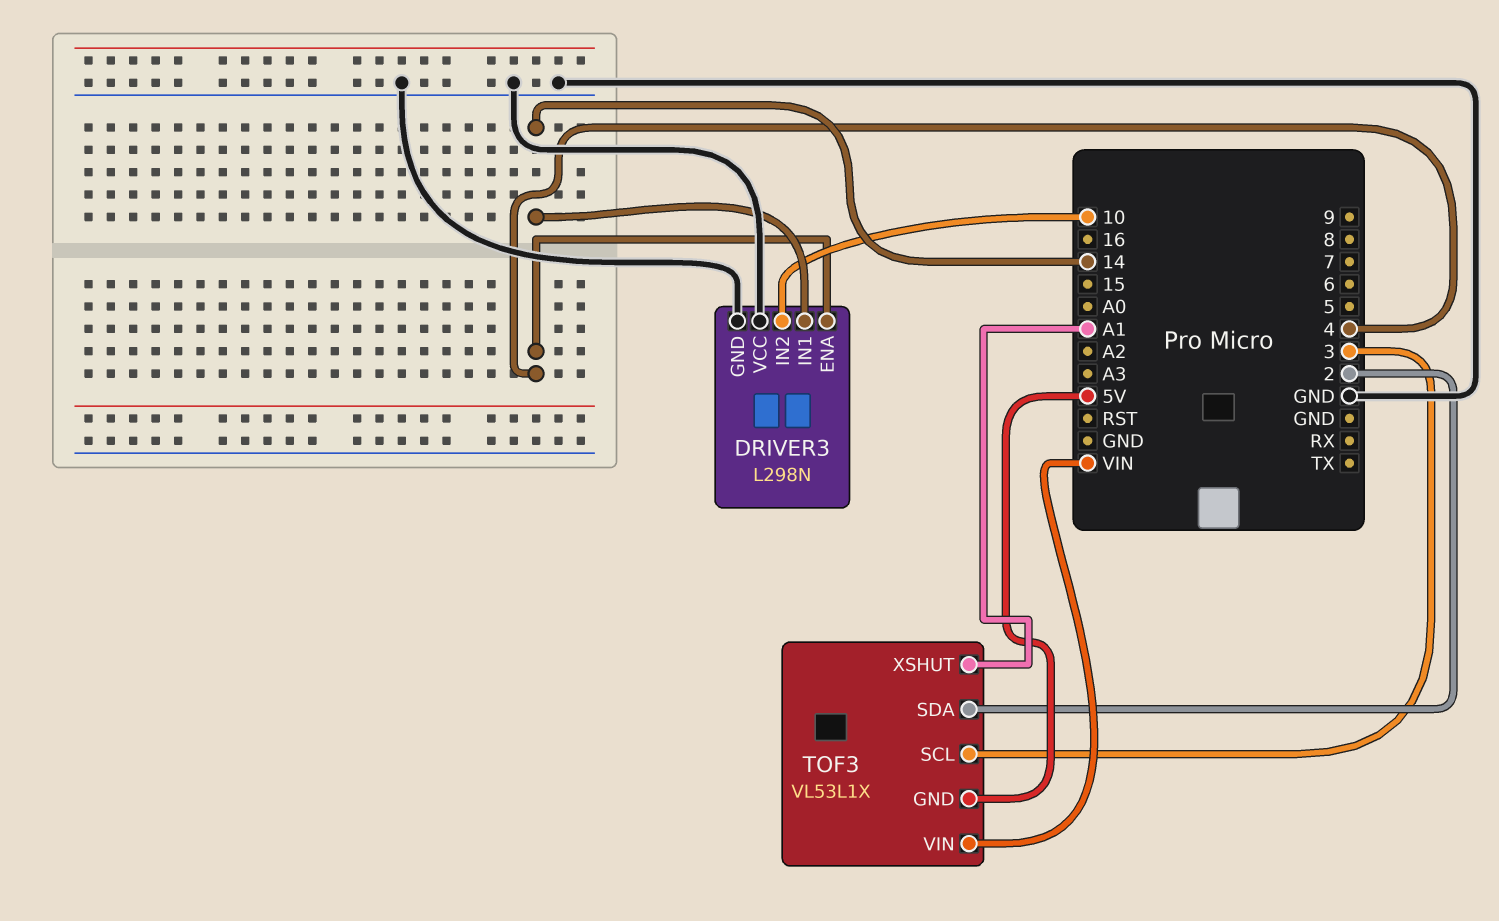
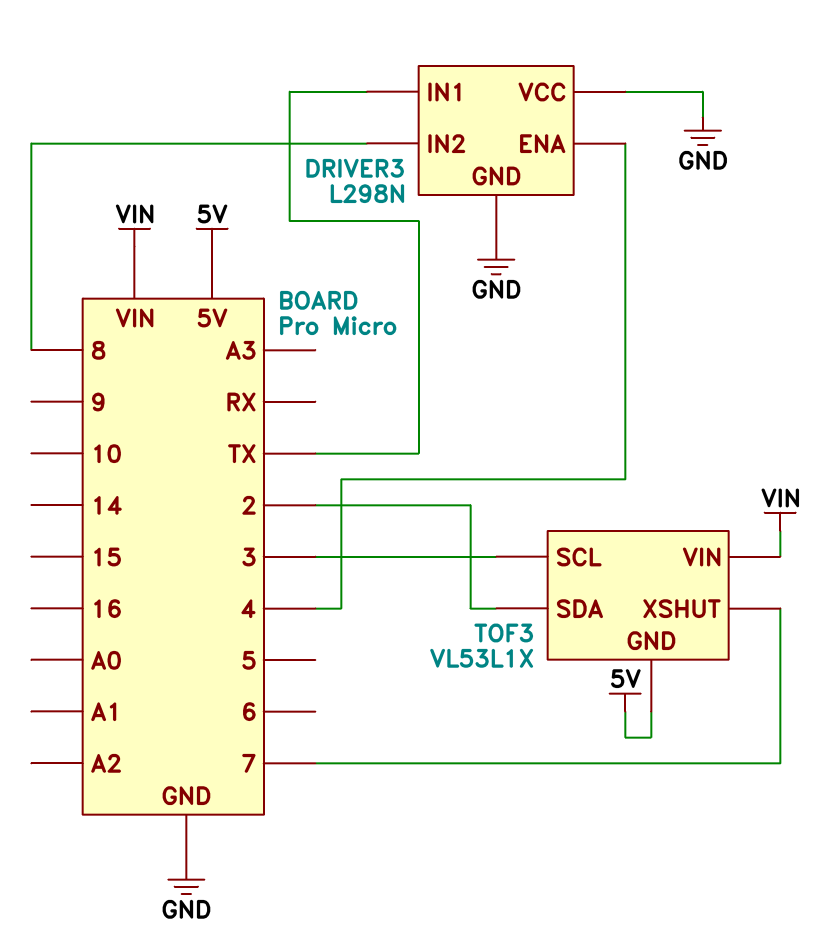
DRIVER3 pin IN1: 14 -> TX
DRIVER3 pin IN2: 10 -> 8
TOF3 pin XSHUT: A1 -> 7

